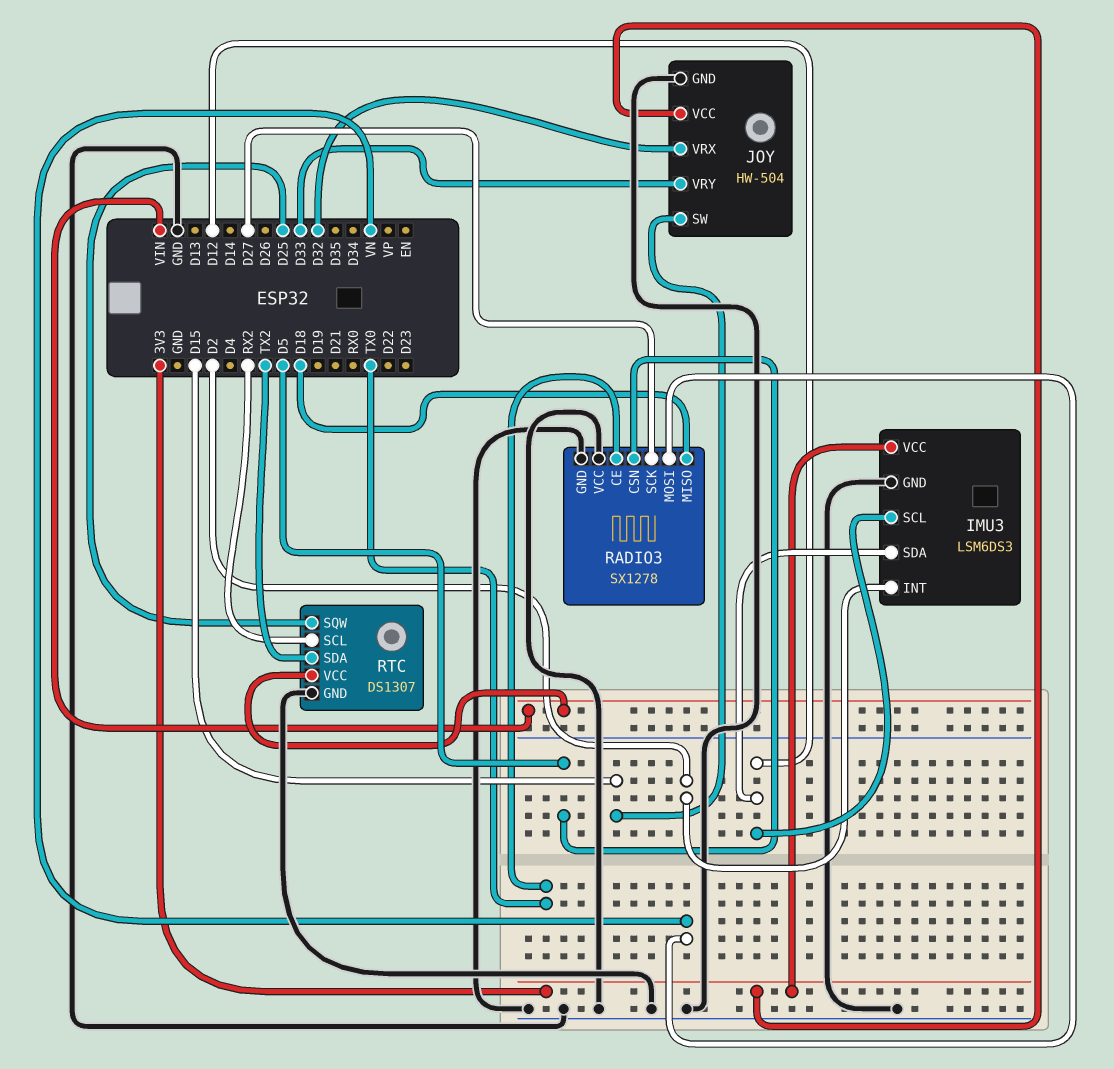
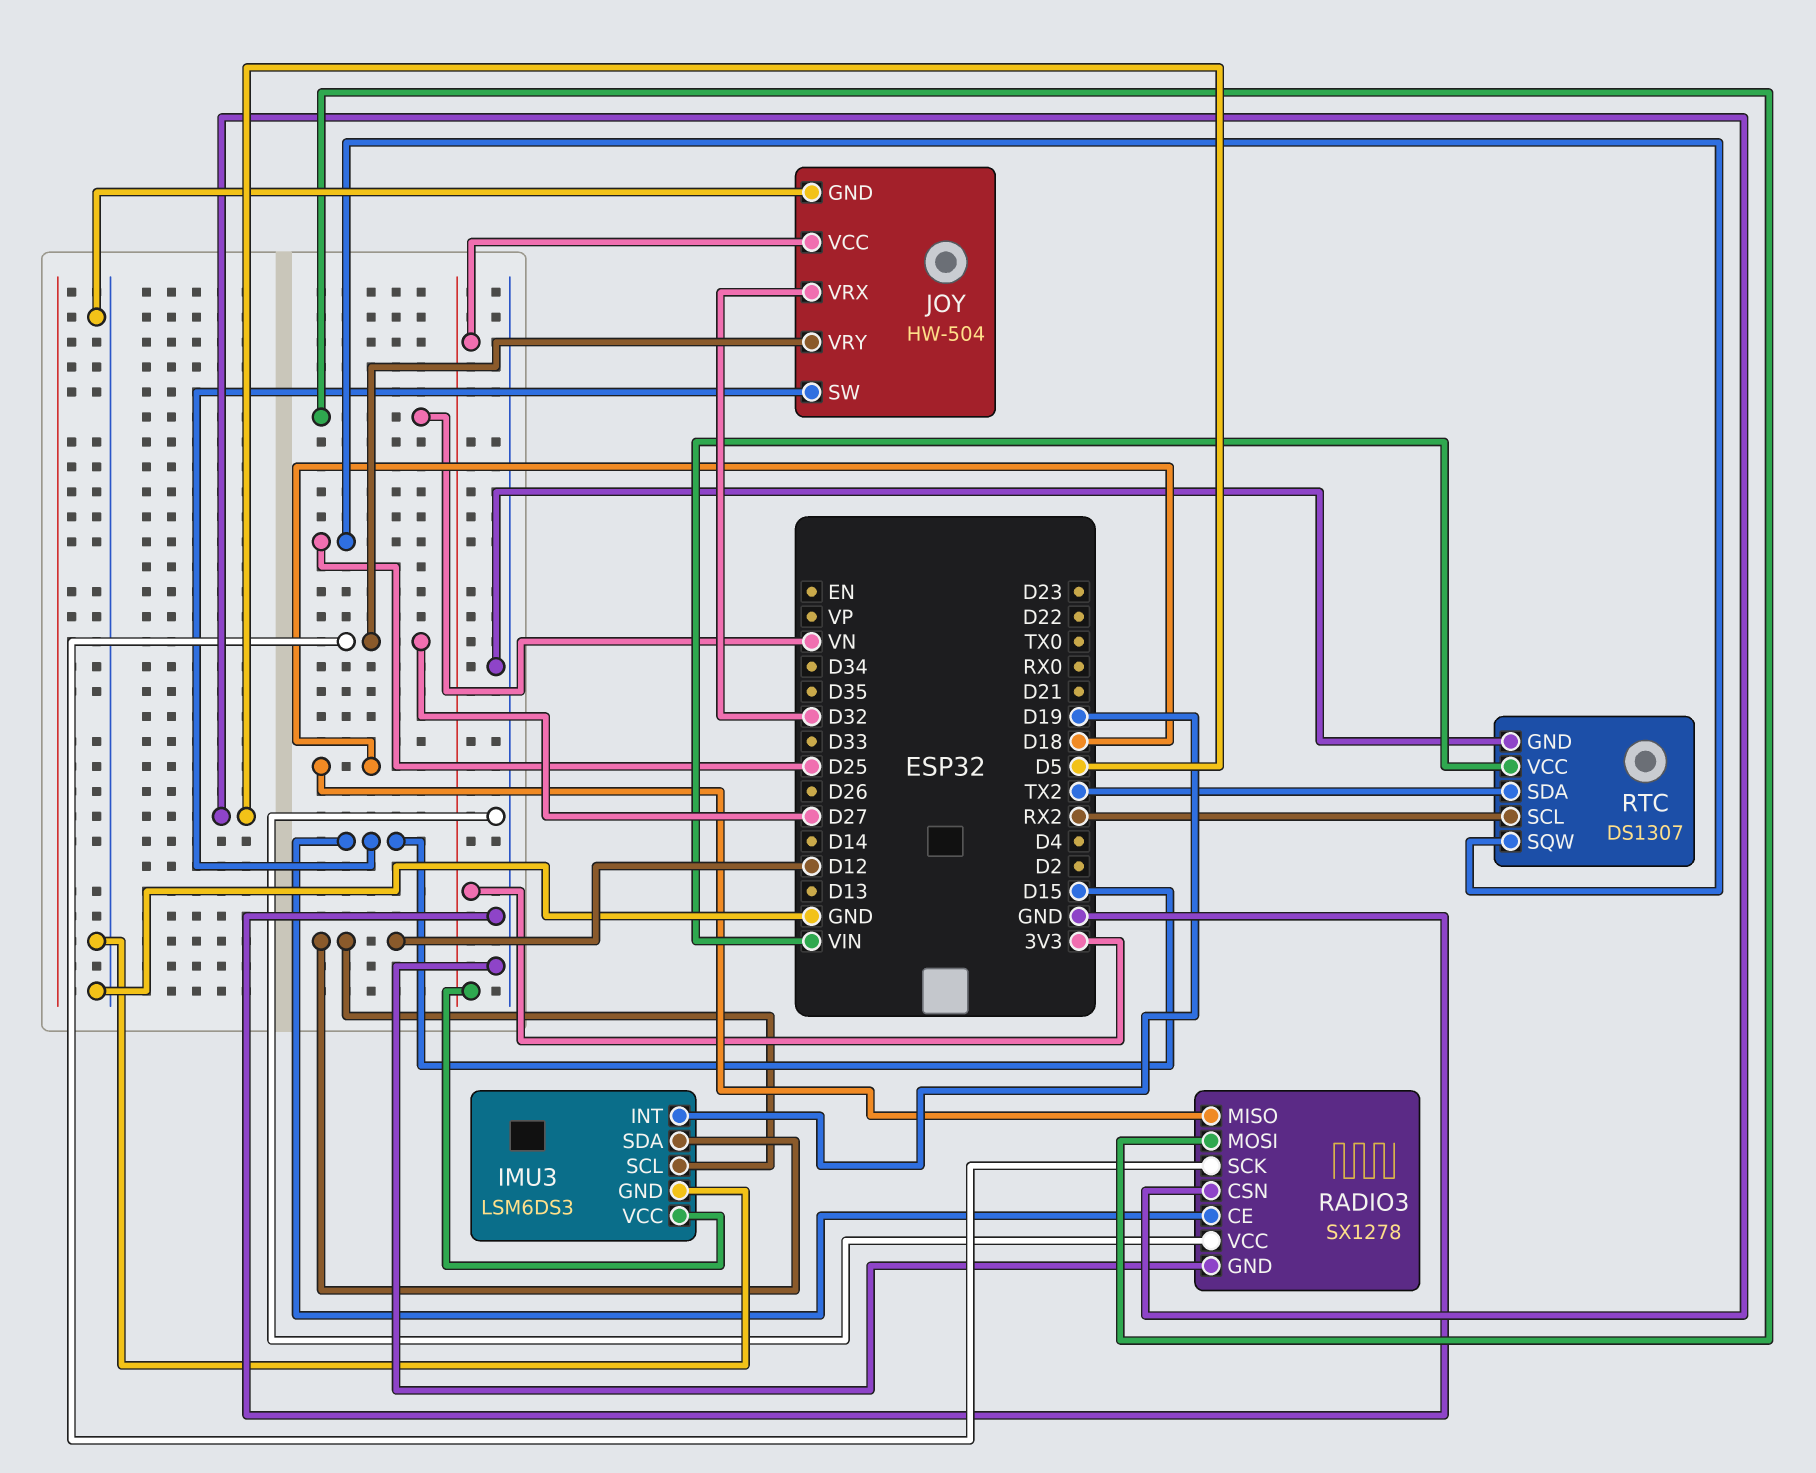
IMU3 pin INT: D2 -> D19
JOY pin VRY: D33 -> D27
RADIO3 pin CE: TX0 -> D15

